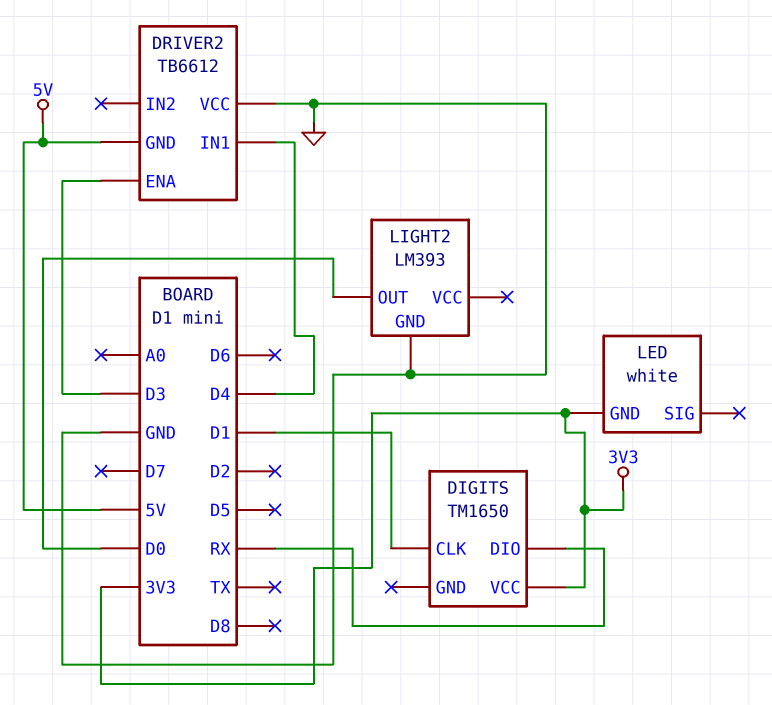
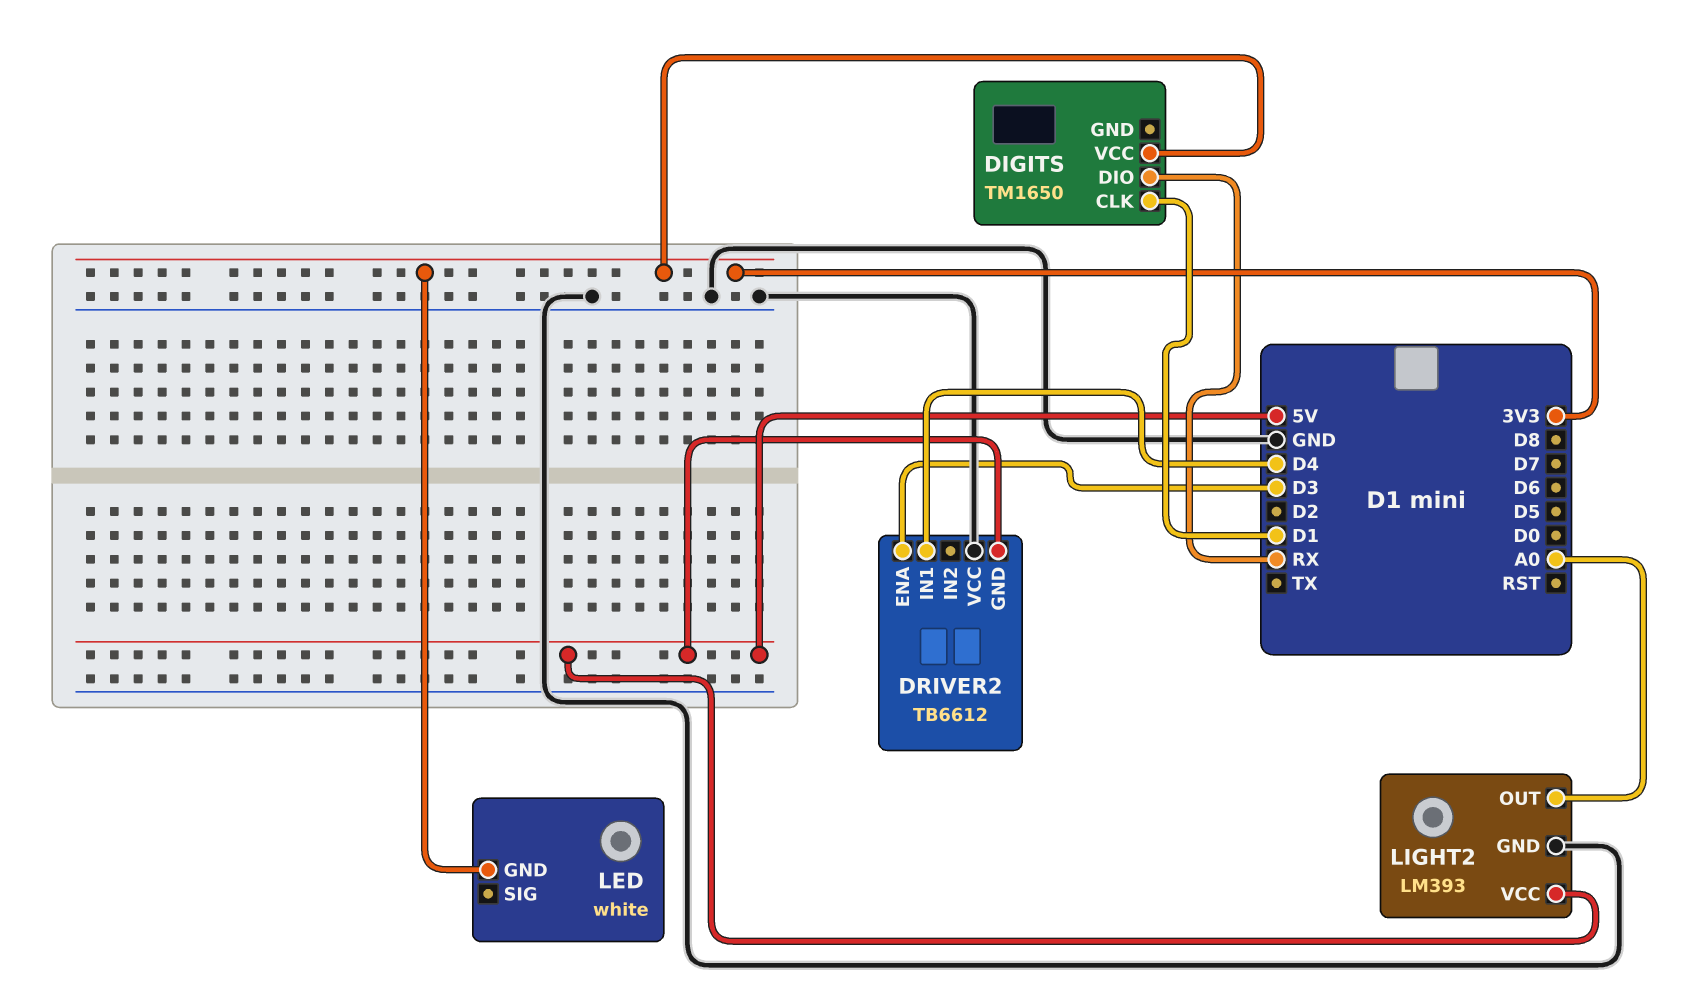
LIGHT2 pin OUT: D0 -> A0
LIGHT2 pin VCC: none -> 5V

